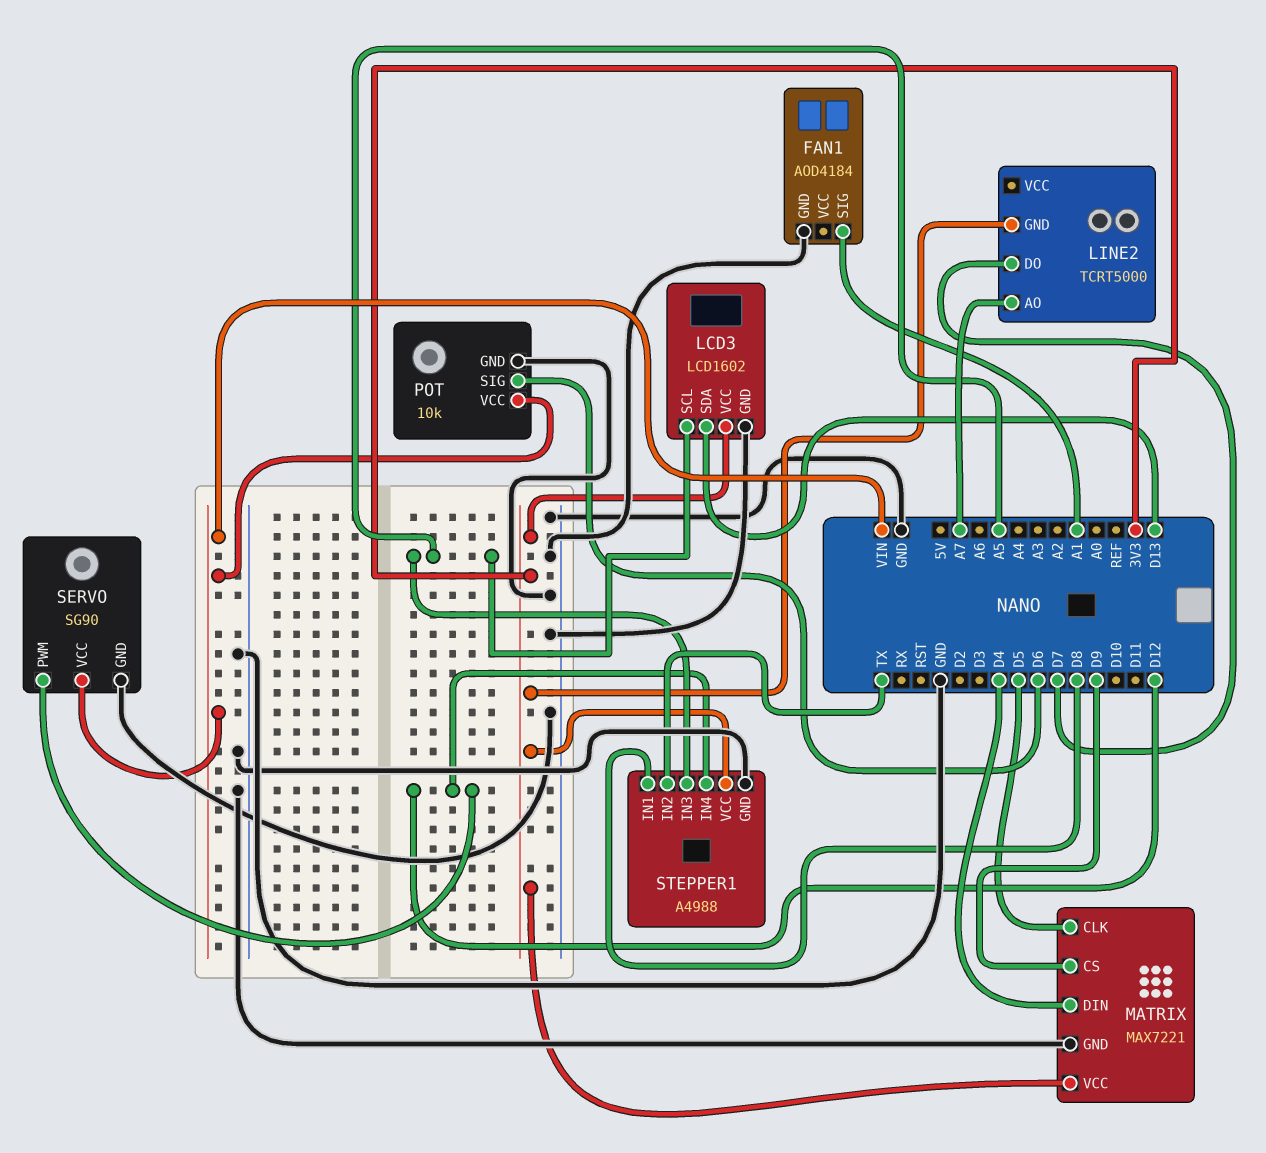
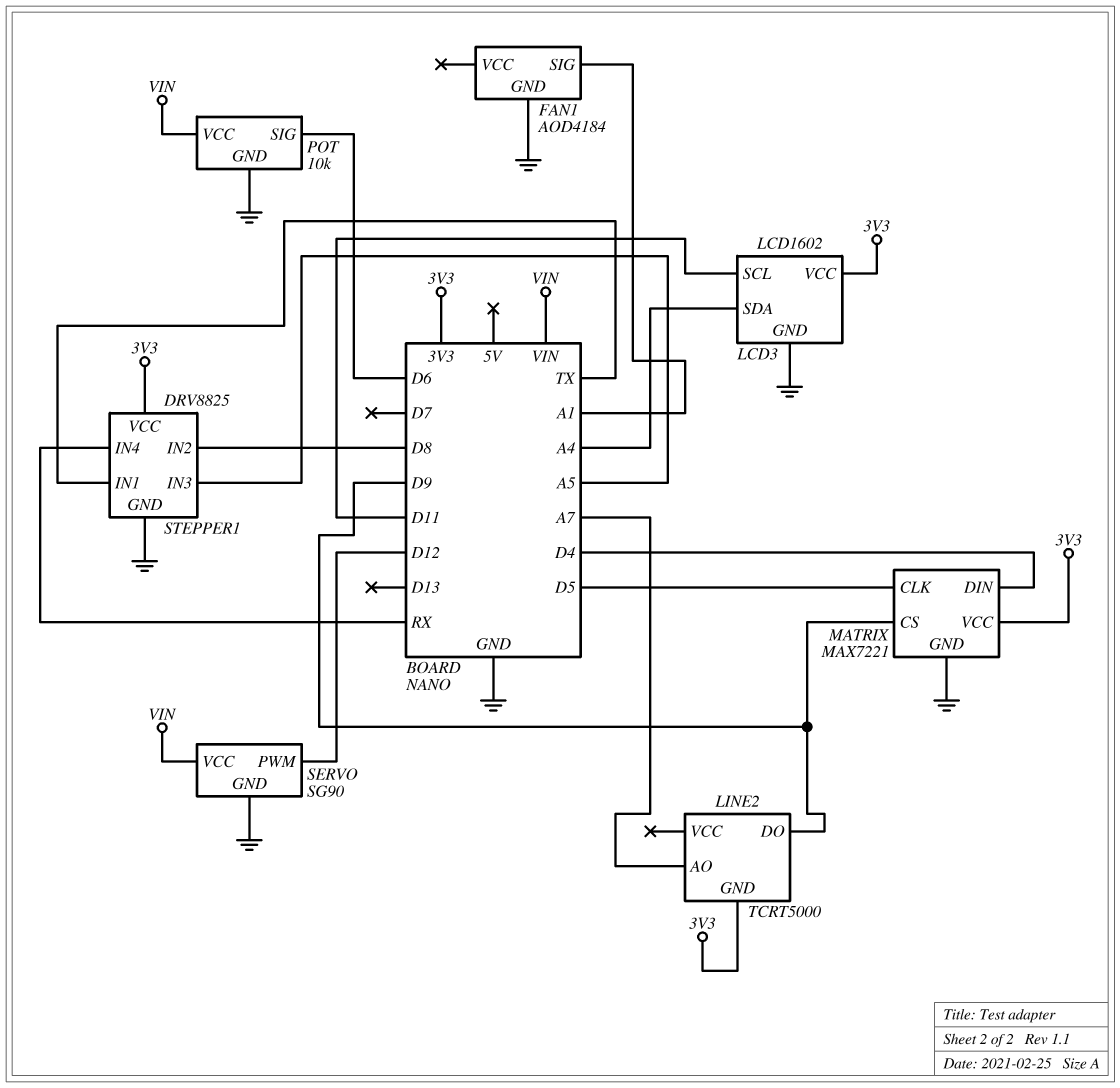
LCD3 pin SCL: A5 -> D11
LCD3 pin SDA: D13 -> A4
LINE2 pin DO: D7 -> D9
STEPPER1: A4988 -> DRV8825
STEPPER1 pin IN1: D8 -> TX
STEPPER1 pin IN2: TX -> D8
STEPPER1 pin IN4: D12 -> RX

